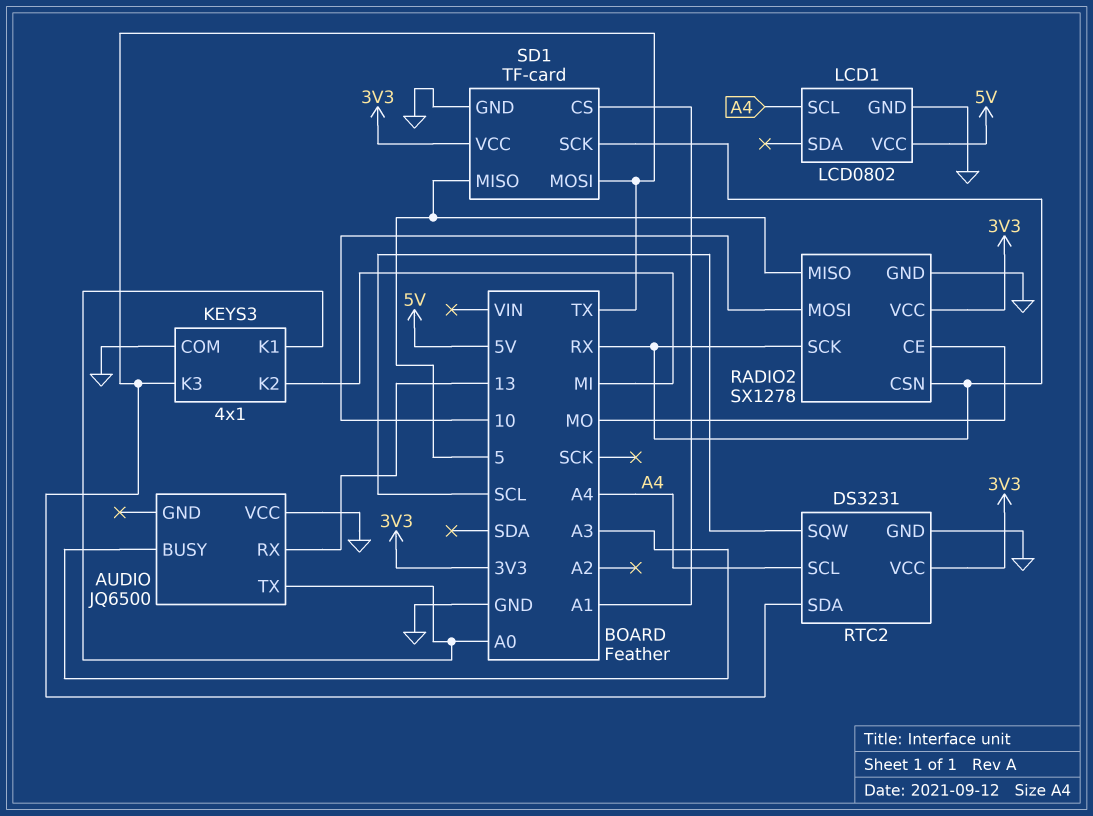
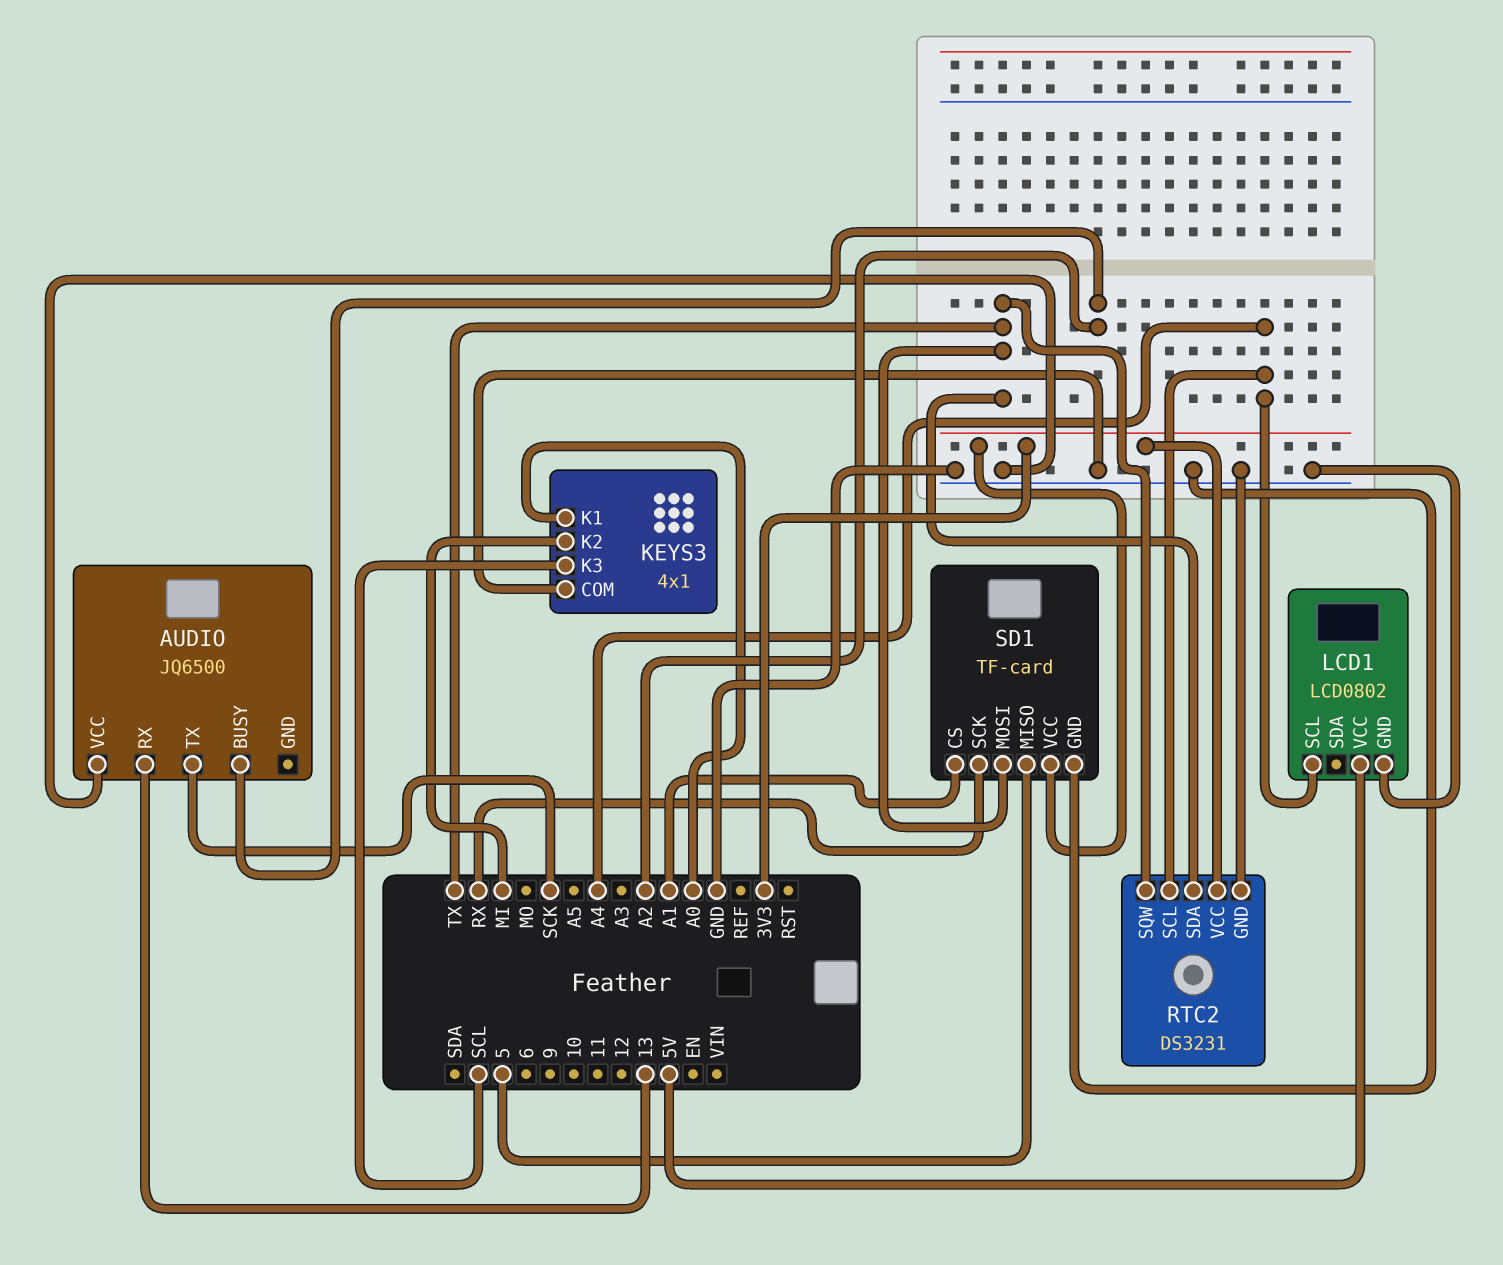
AUDIO pin BUSY: A3 -> A2
AUDIO pin TX: A0 -> SCK
KEYS3 pin K3: TX -> SCL
RADIO2: SX1278 -> none
RADIO2 pin CE: MO -> none
RADIO2 pin CSN: RX -> none
RADIO2 pin GND: GND -> none
RADIO2 pin MISO: 5 -> none
RADIO2 pin MOSI: 10 -> none
RADIO2 pin SCK: RX -> none
RADIO2 pin VCC: 3V3 -> none
RTC2 pin SQW: SCL -> TX

